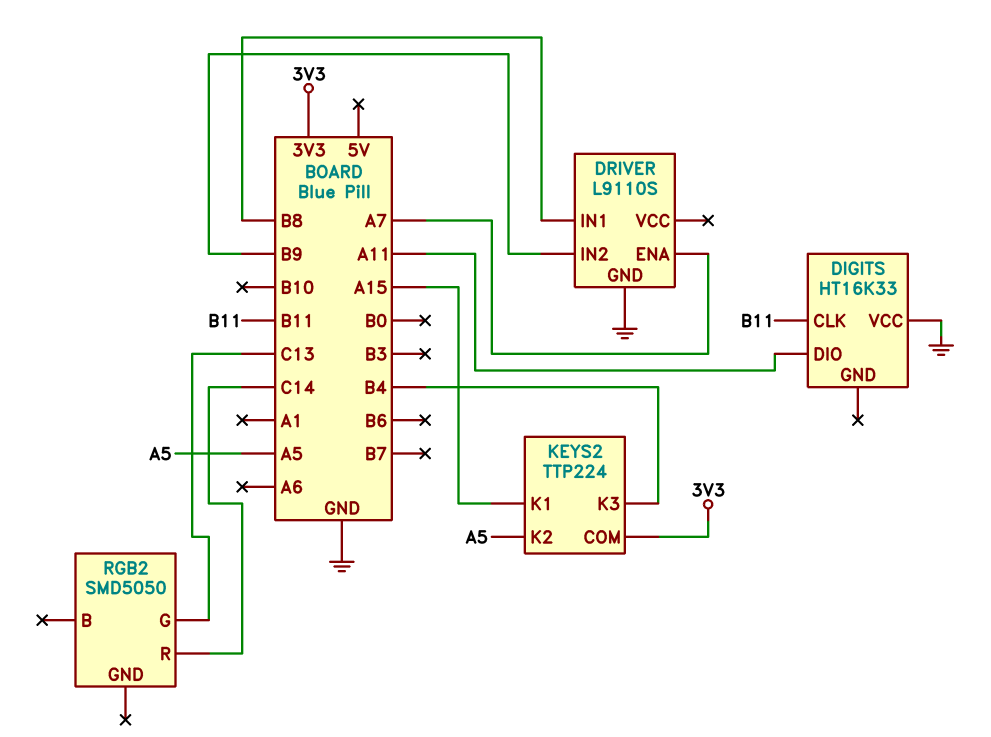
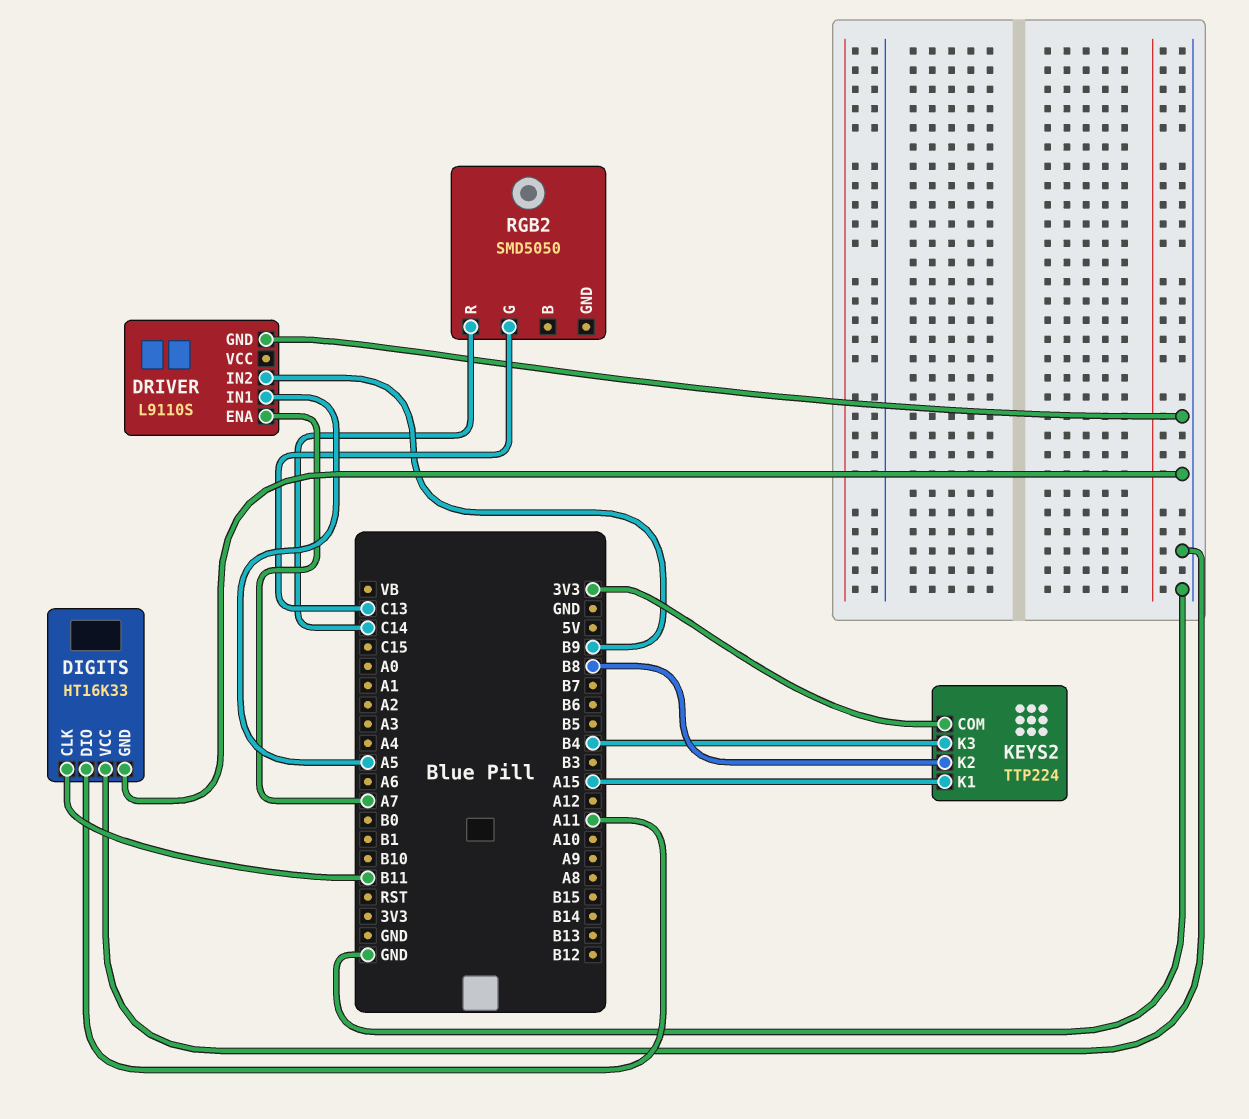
DIGITS pin GND: none -> GND
DRIVER pin IN1: B8 -> A5
KEYS2 pin K2: A5 -> B8

